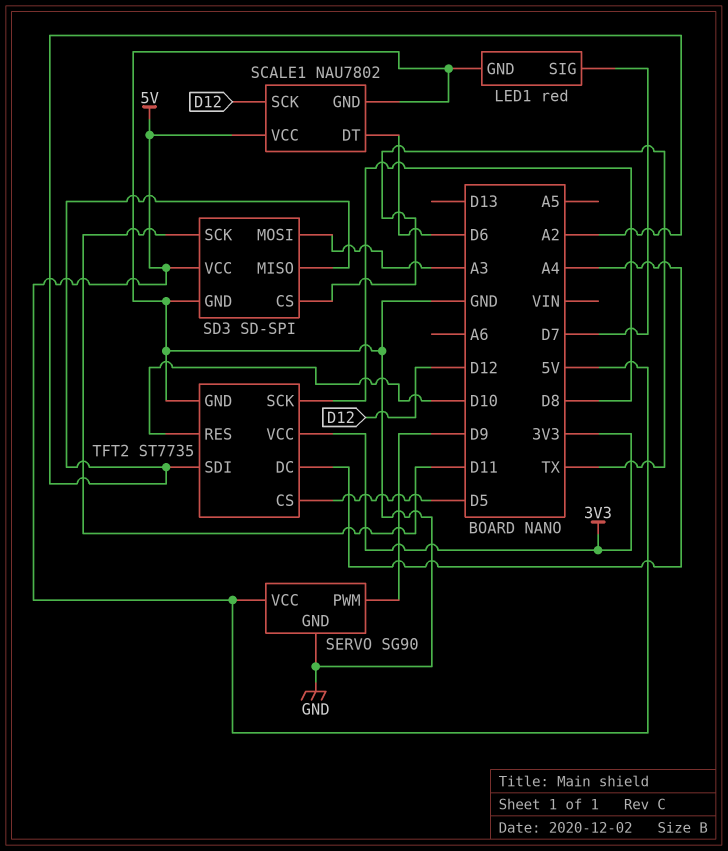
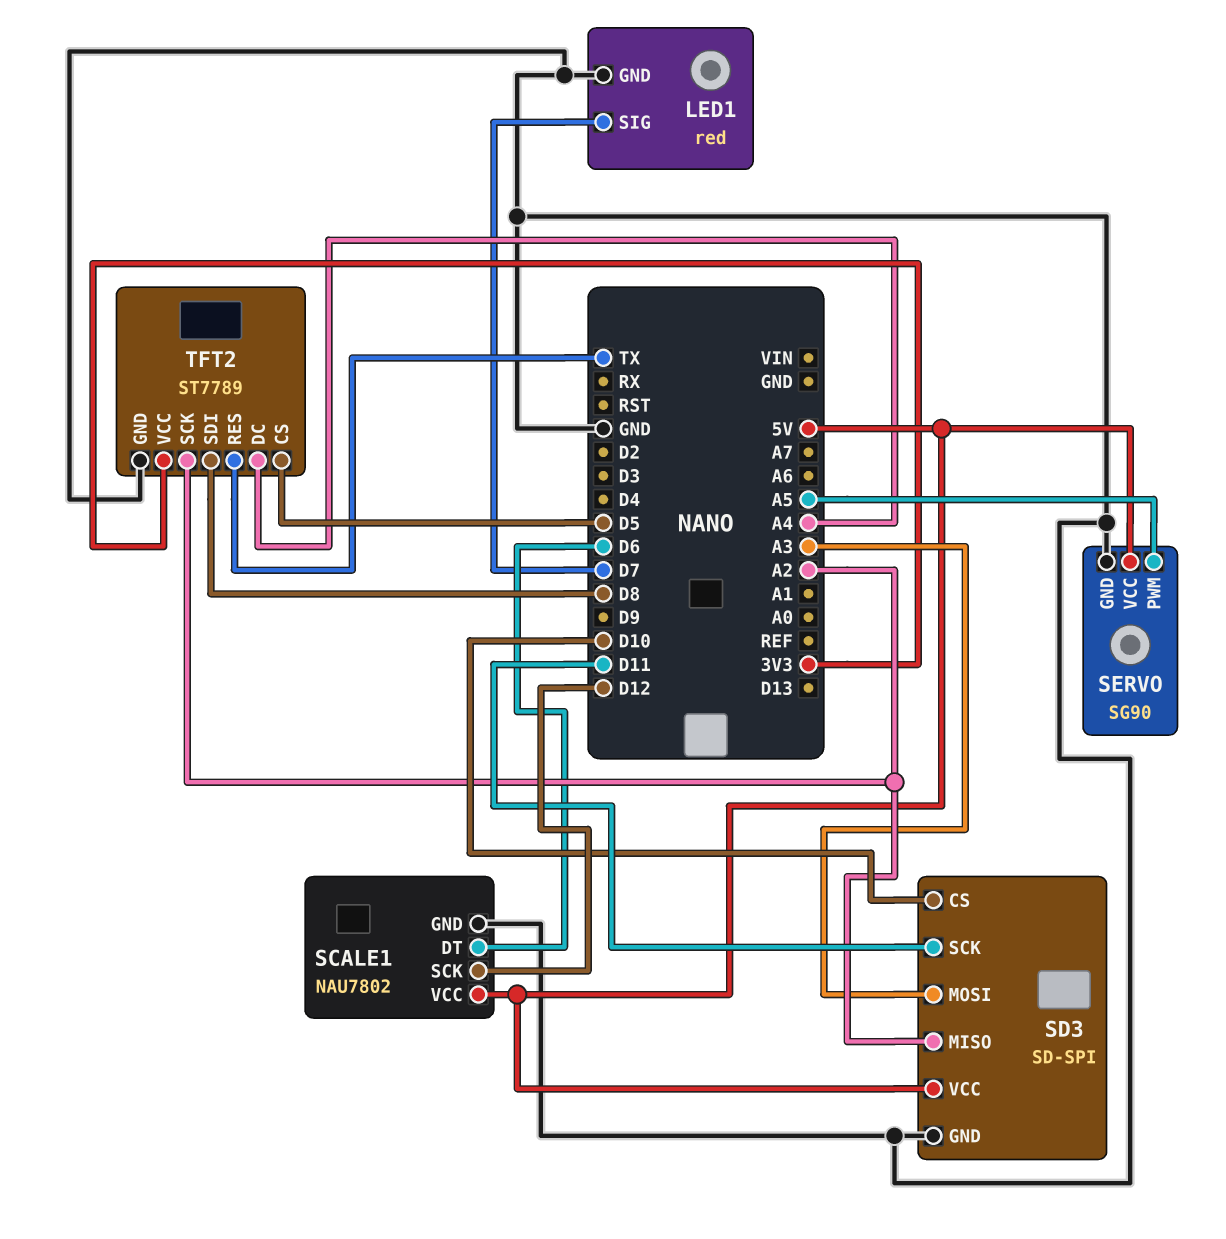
SD3 pin CS: TX -> D10
SERVO pin PWM: D9 -> A5
TFT2: ST7735 -> ST7789
TFT2 pin RES: D10 -> TX
TFT2 pin SCK: D8 -> A2
TFT2 pin SDI: A2 -> D8

